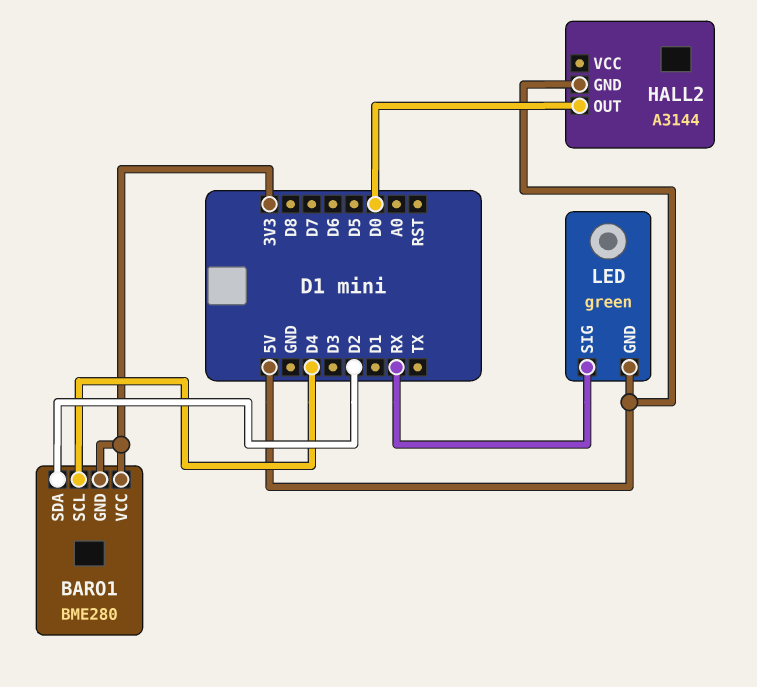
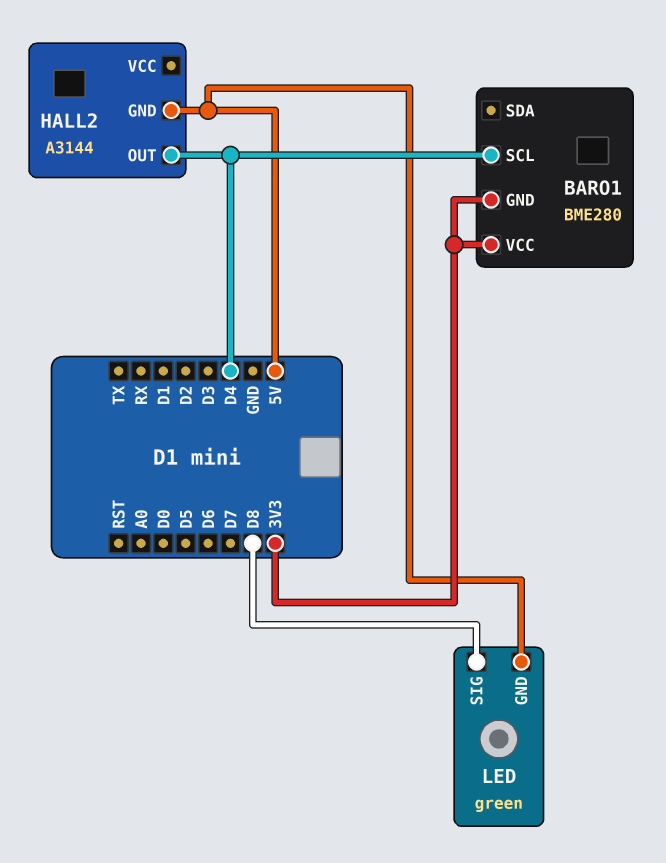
BARO1 pin SDA: D2 -> none
HALL2 pin OUT: D0 -> D4
LED pin SIG: RX -> D8

